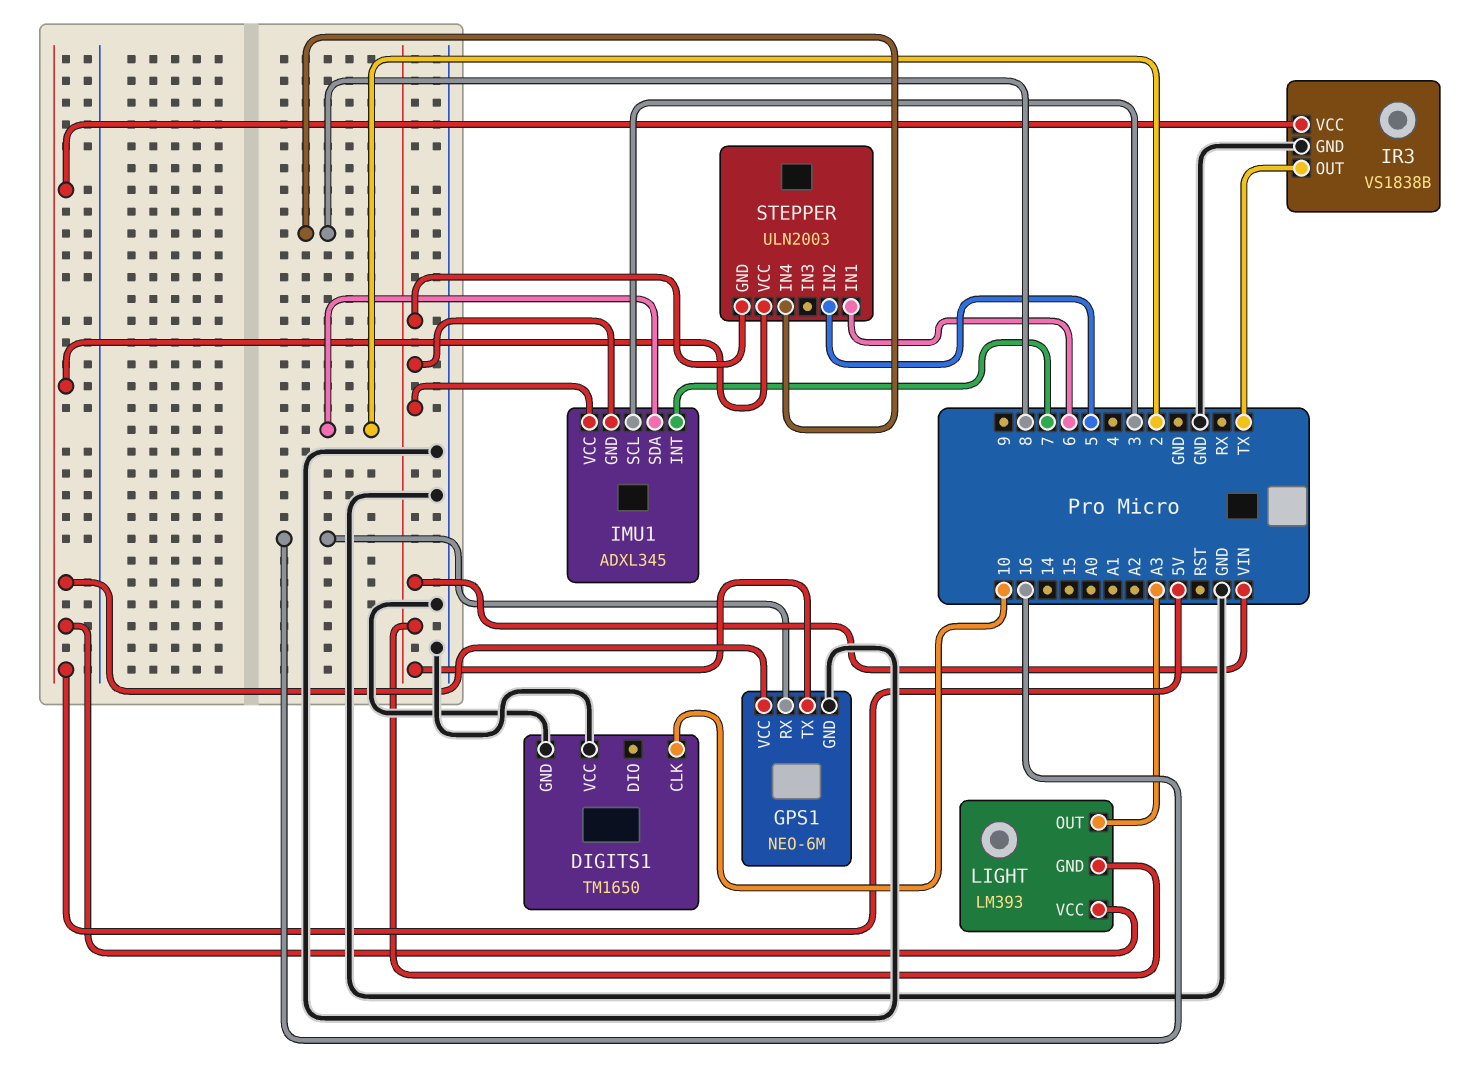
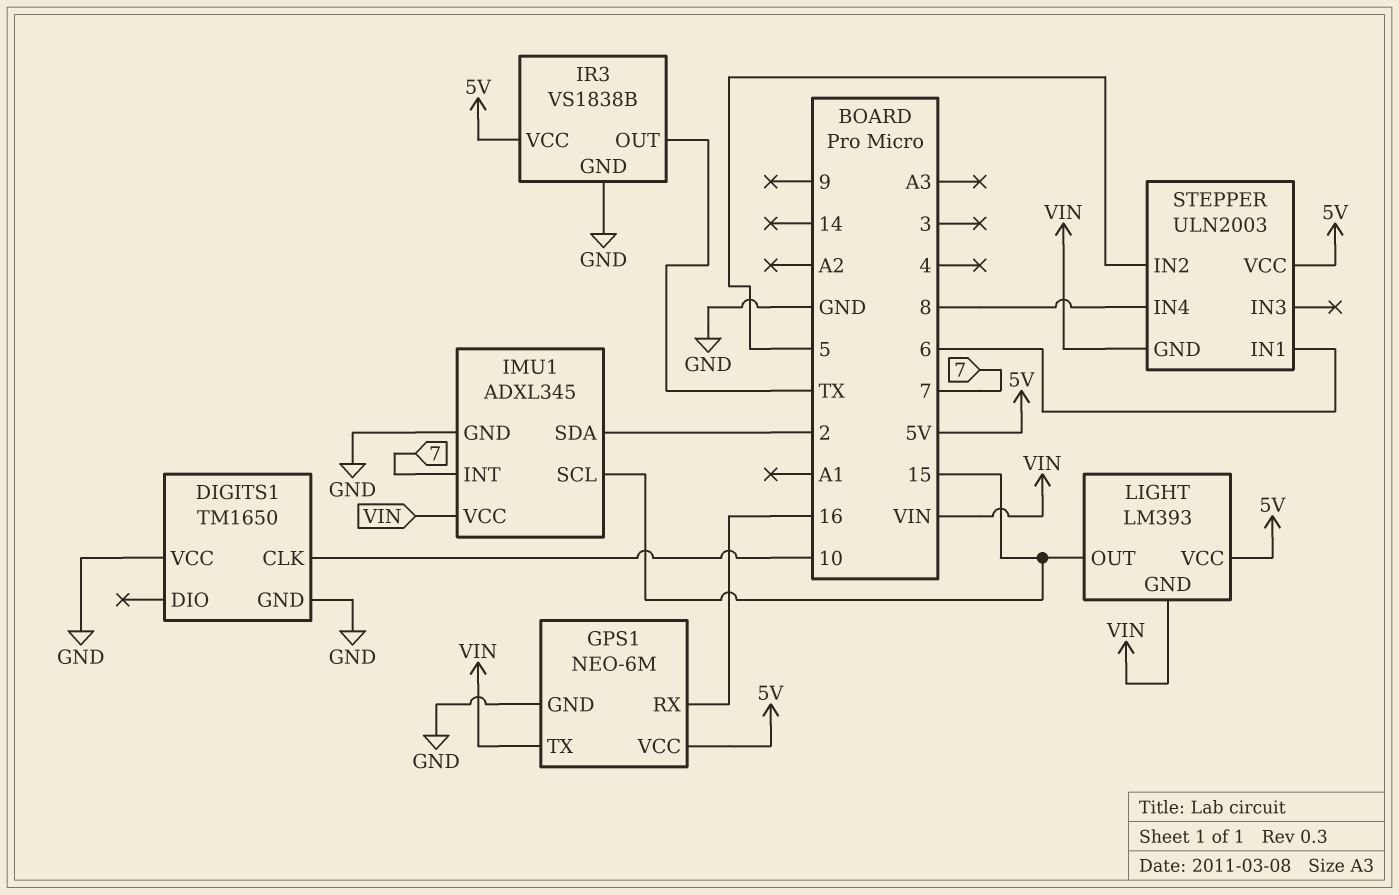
IMU1 pin GND: VIN -> GND
IMU1 pin SCL: 3 -> 15
LIGHT pin OUT: A3 -> 15

